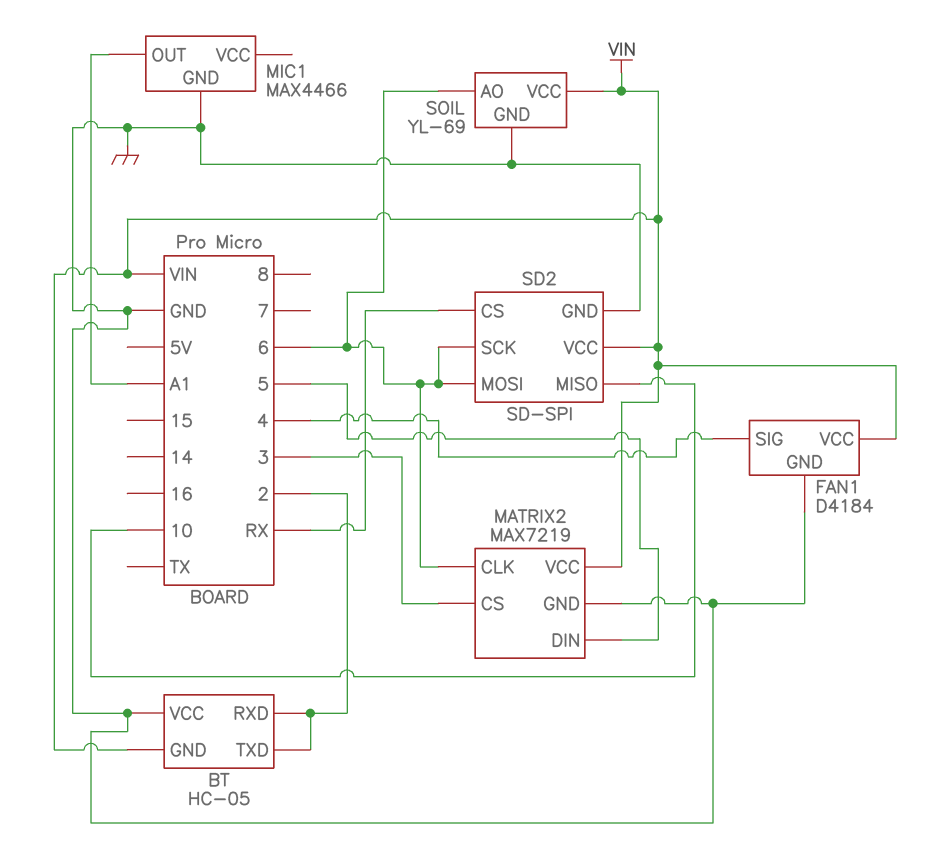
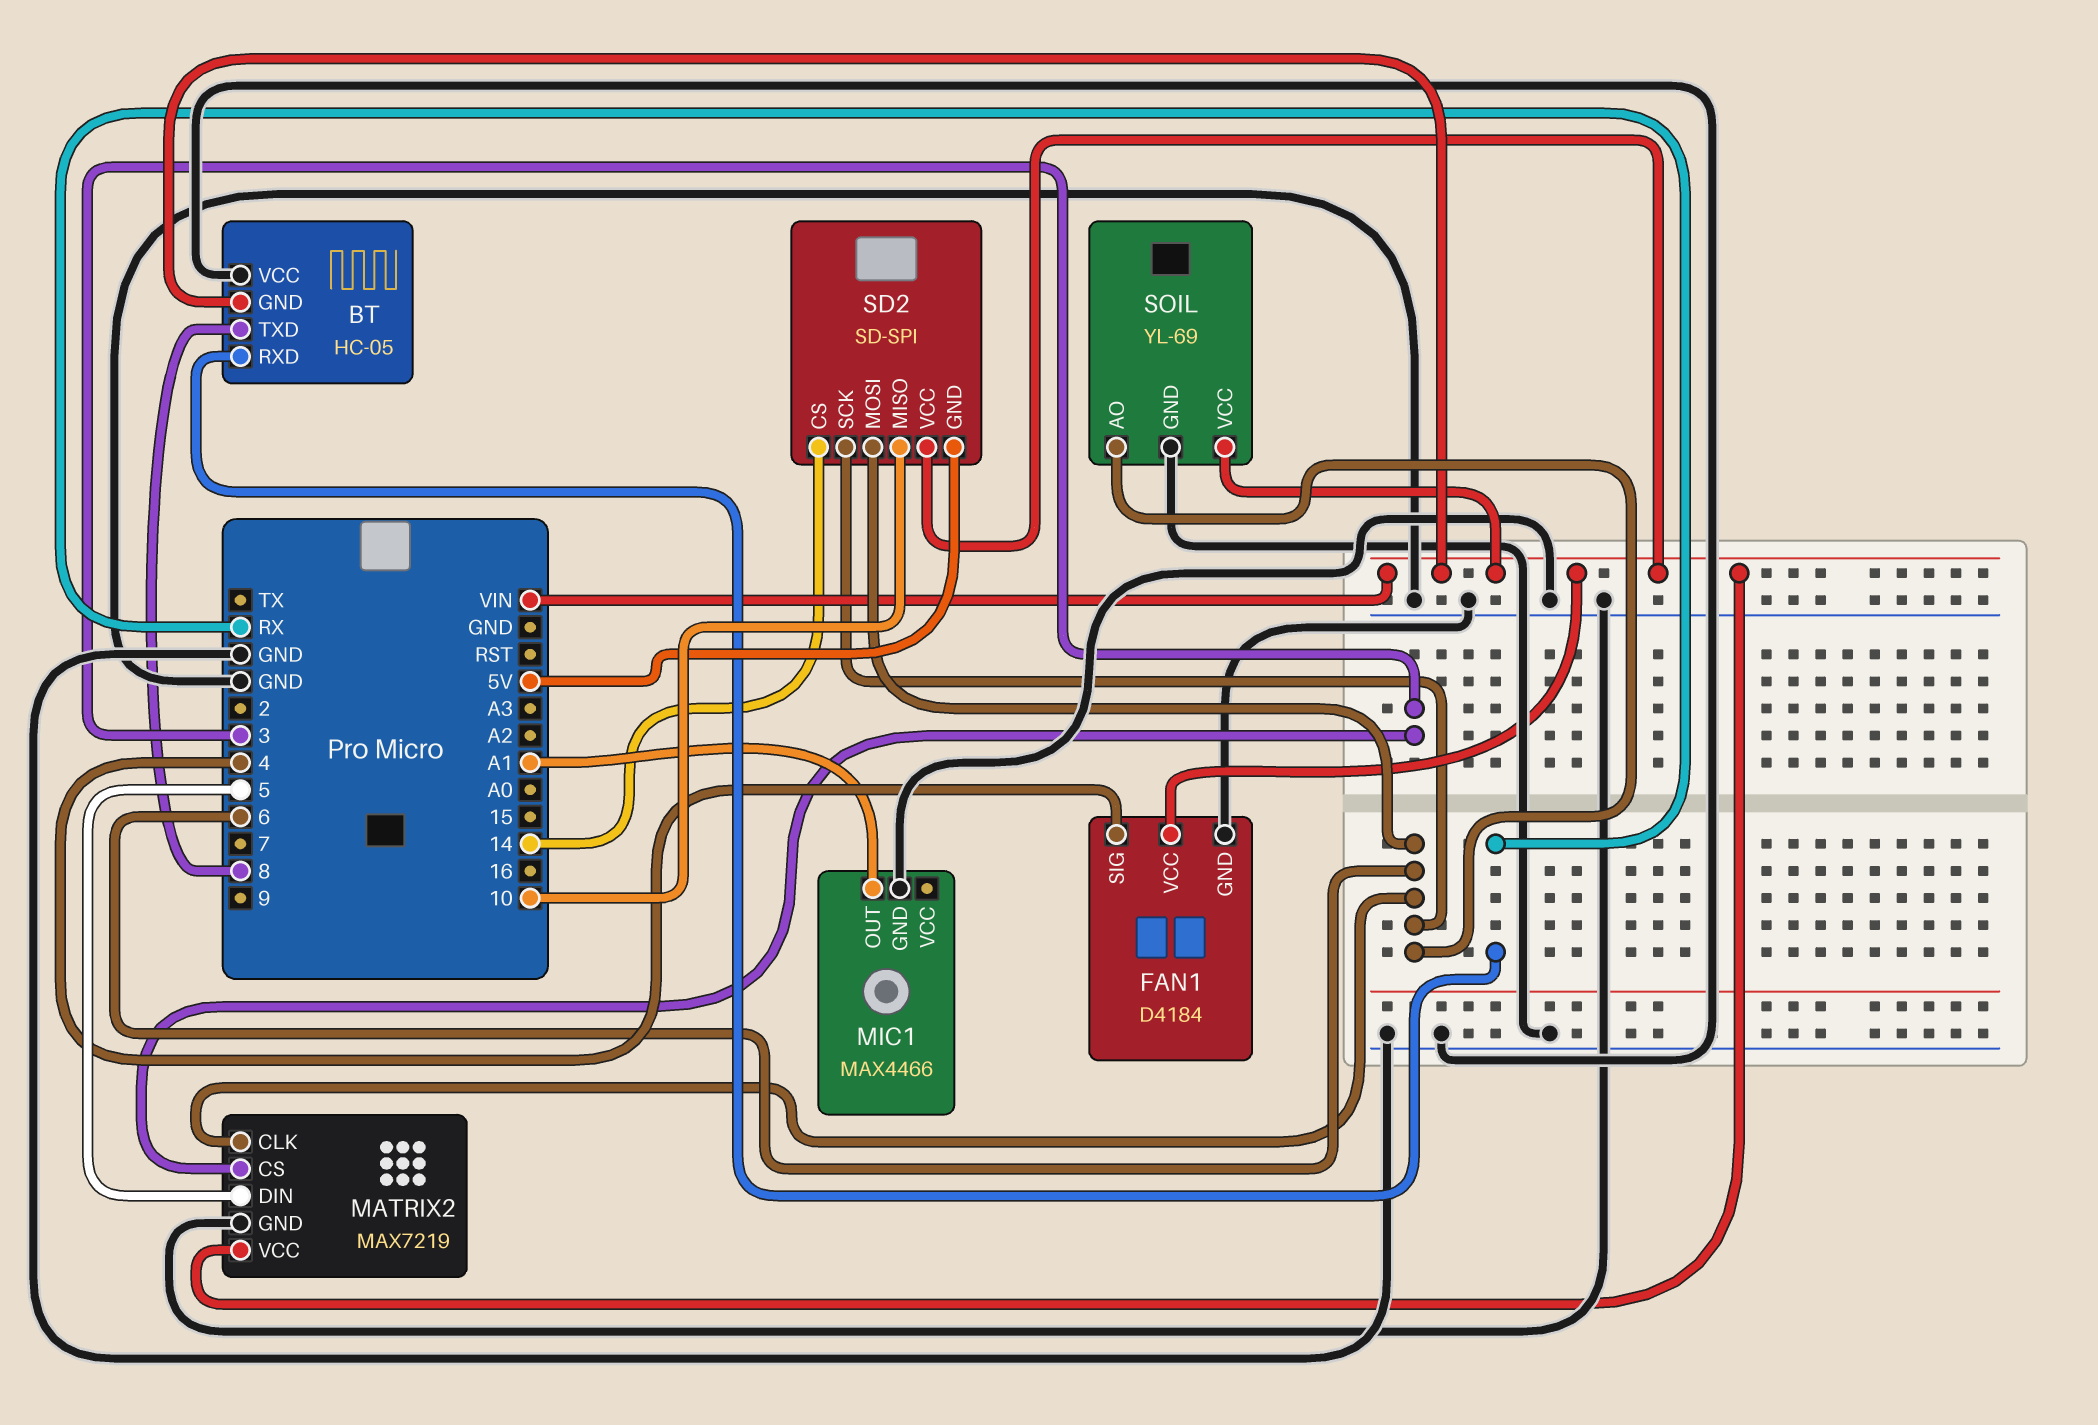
BT pin RXD: 2 -> RX
BT pin TXD: 2 -> 8
SD2 pin CS: RX -> 14
SD2 pin GND: GND -> 5V

